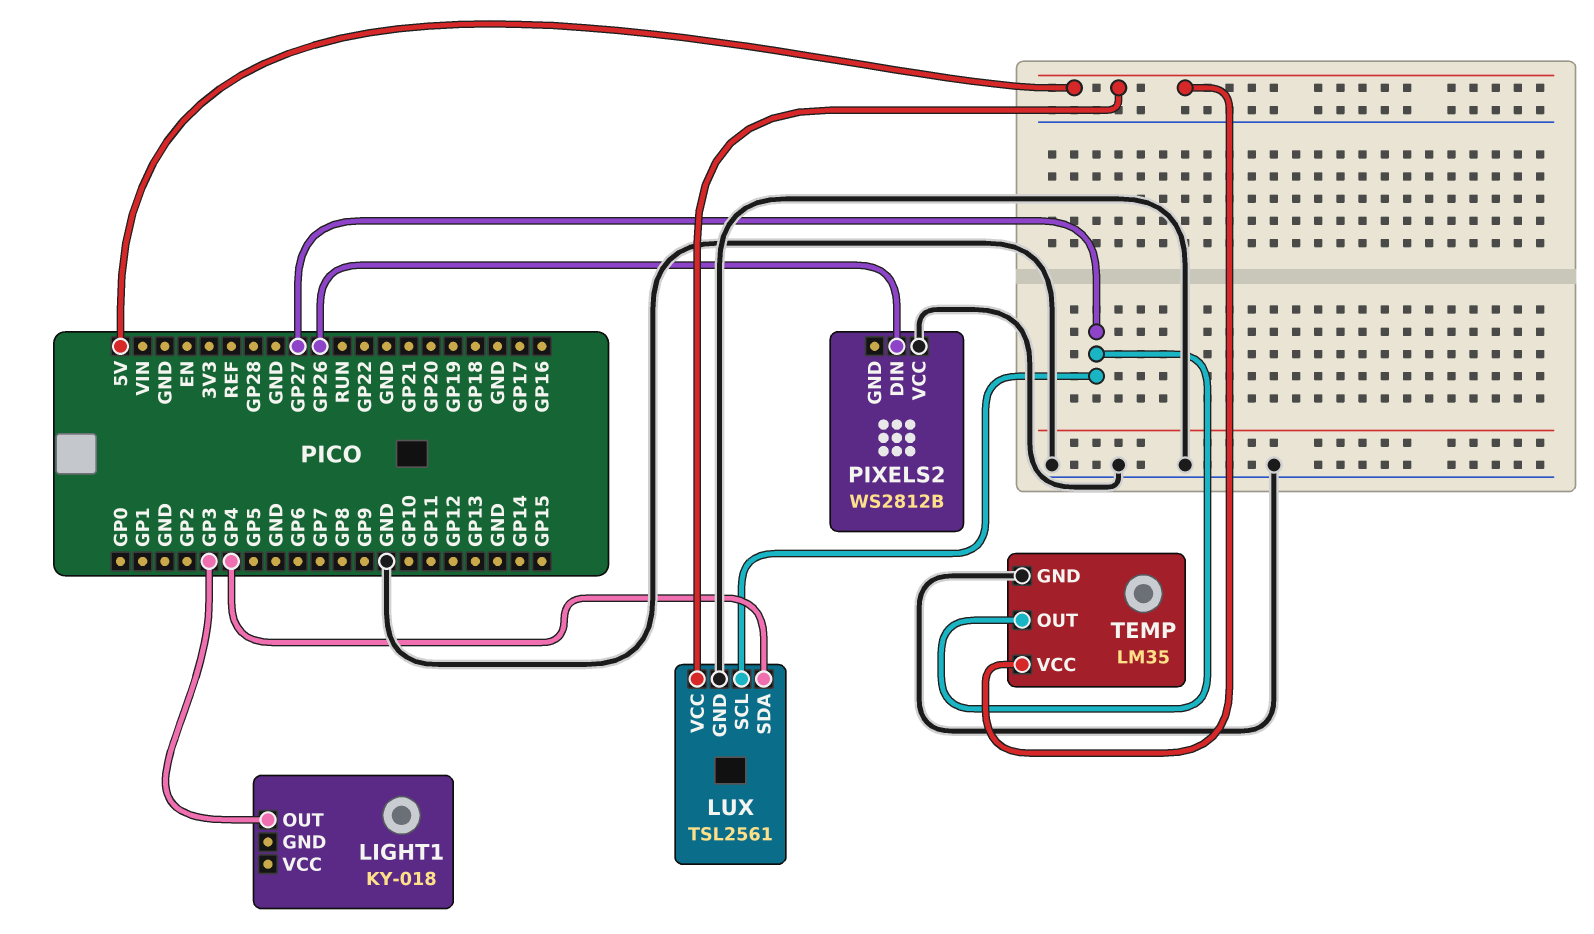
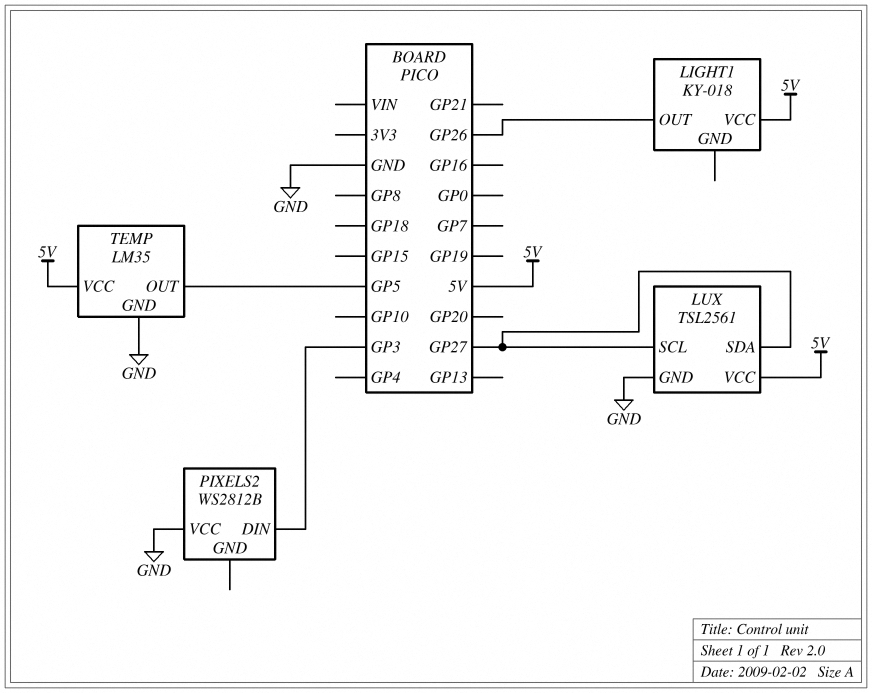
LIGHT1 pin OUT: GP3 -> GP26
LIGHT1 pin VCC: none -> 5V
LUX pin SDA: GP4 -> GP27
PIXELS2 pin DIN: GP26 -> GP3
TEMP pin OUT: GP27 -> GP5

